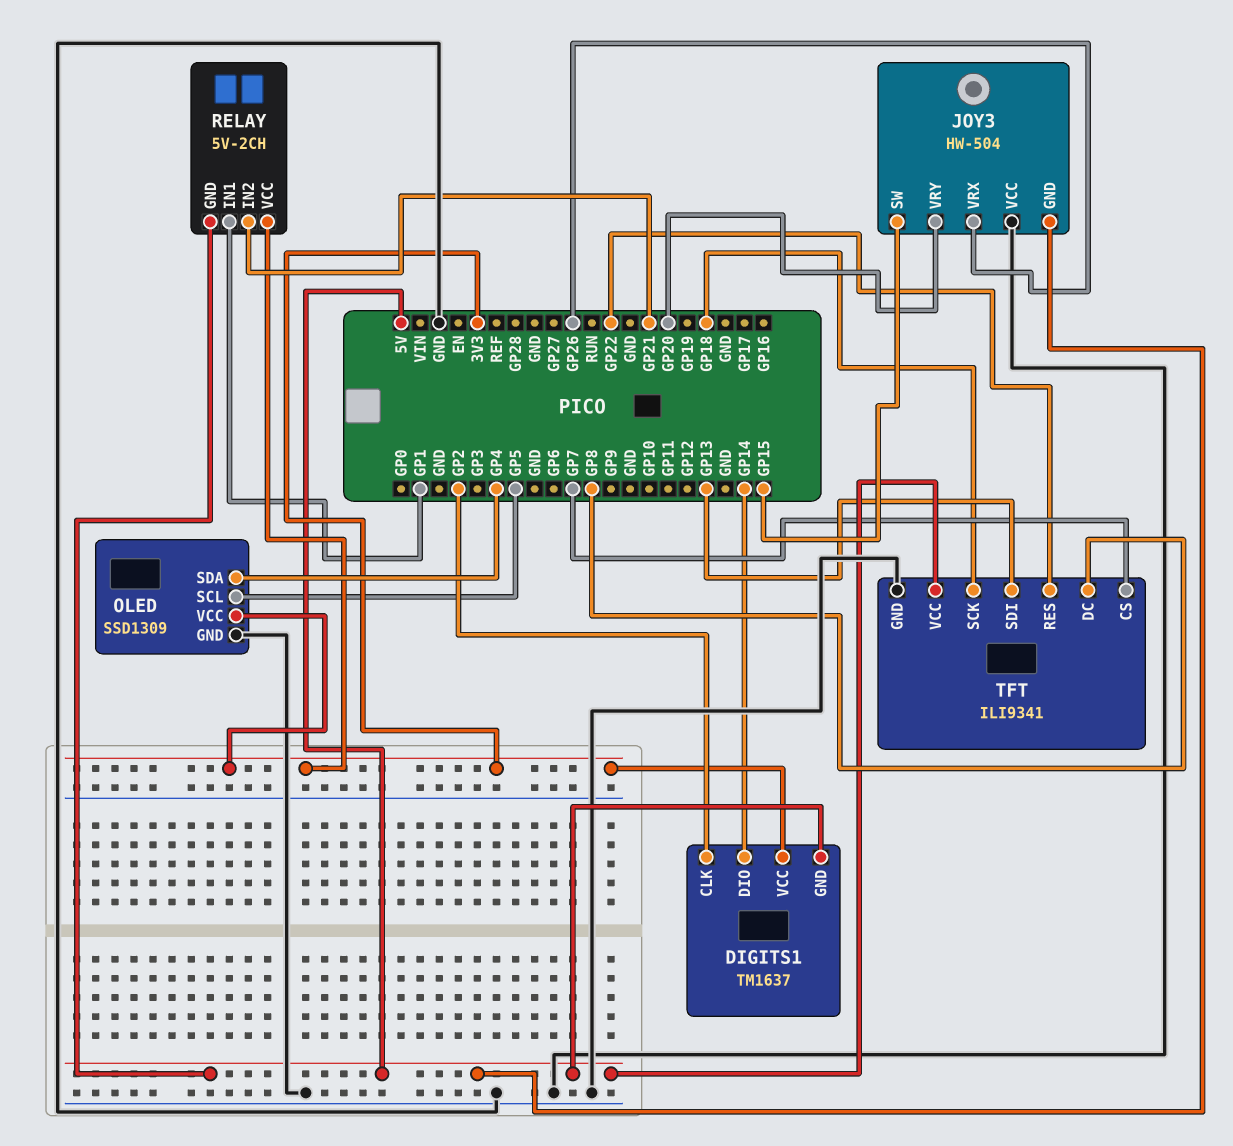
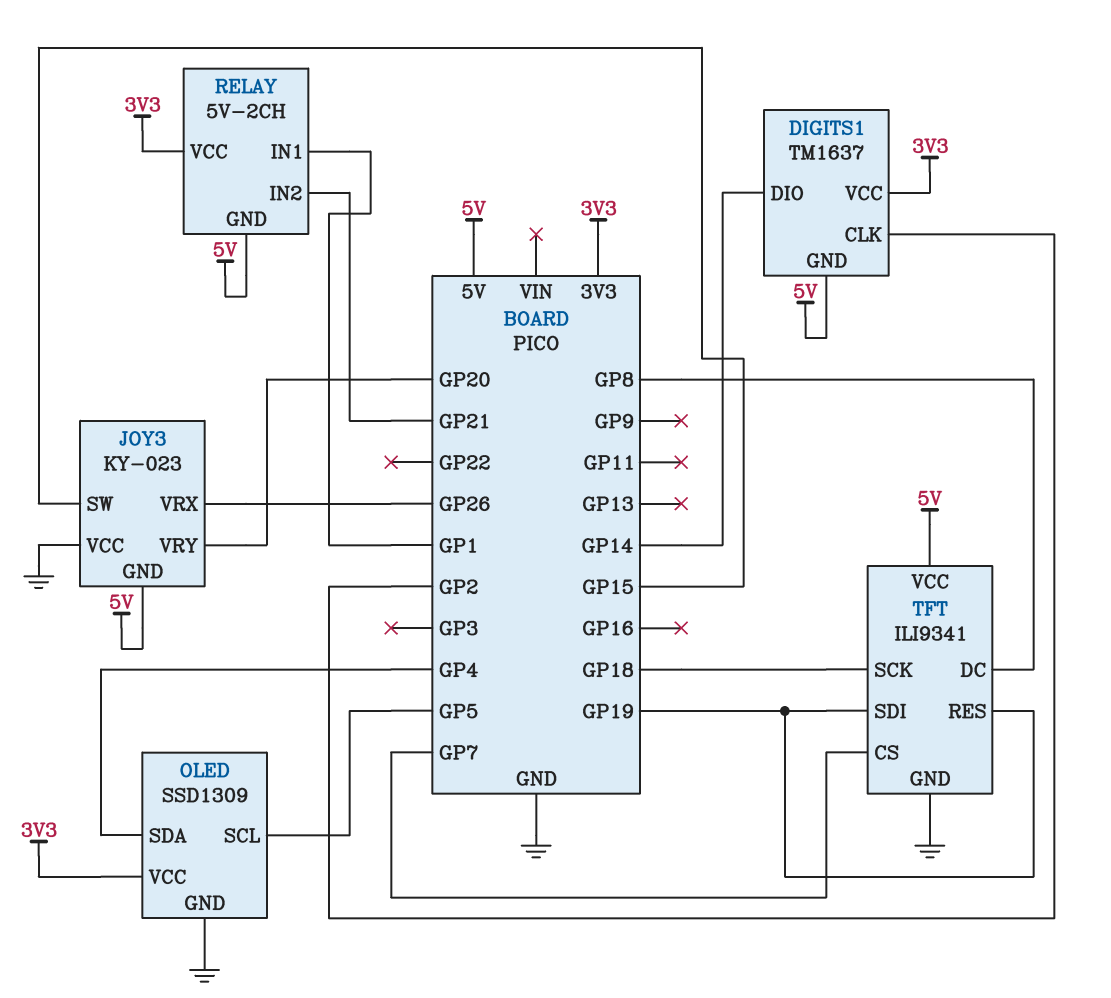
JOY3: HW-504 -> KY-023
TFT pin RES: GP22 -> GP19
TFT pin SDI: GP13 -> GP19

